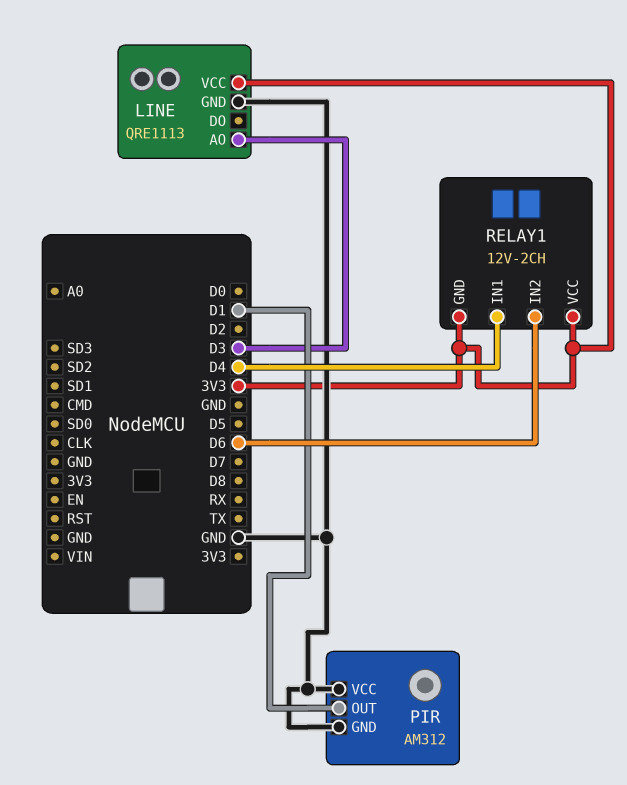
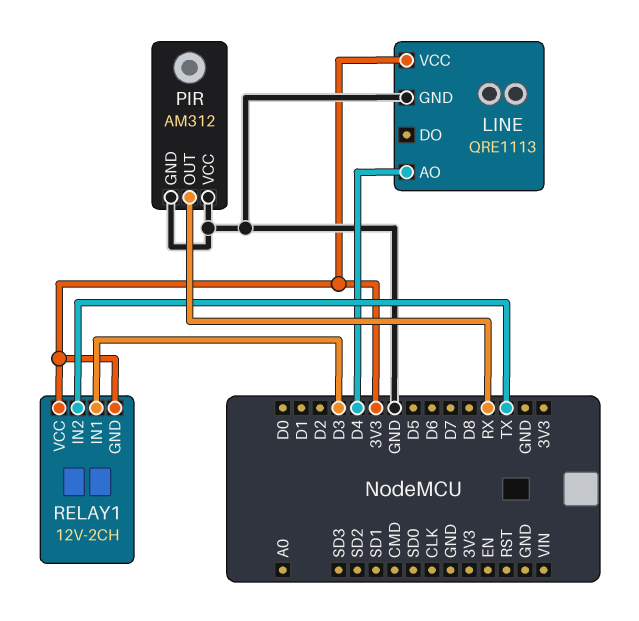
LINE pin AO: D3 -> D4
PIR pin OUT: D1 -> RX
RELAY1 pin IN1: D4 -> D3
RELAY1 pin IN2: D6 -> TX

